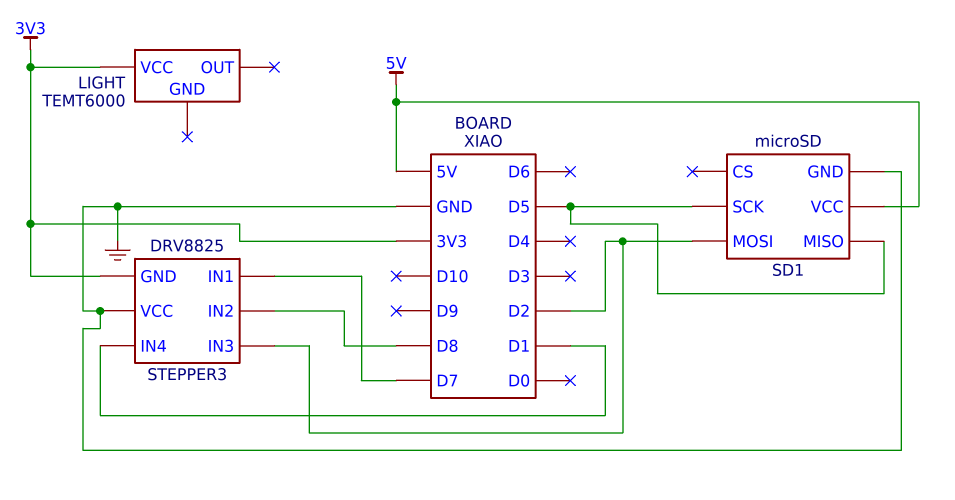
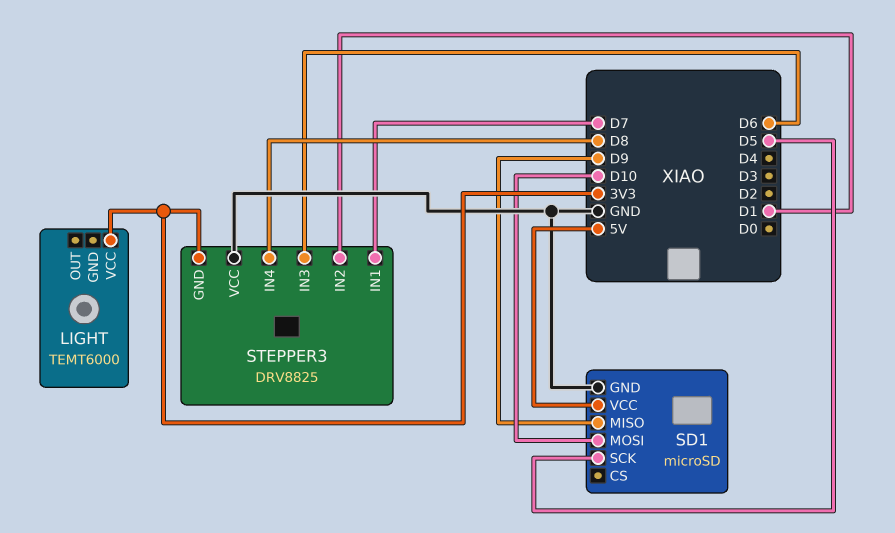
SD1 pin MISO: D5 -> D9
SD1 pin MOSI: D2 -> D10
STEPPER3 pin IN2: D8 -> D1
STEPPER3 pin IN3: D2 -> D6
STEPPER3 pin IN4: D1 -> D8

